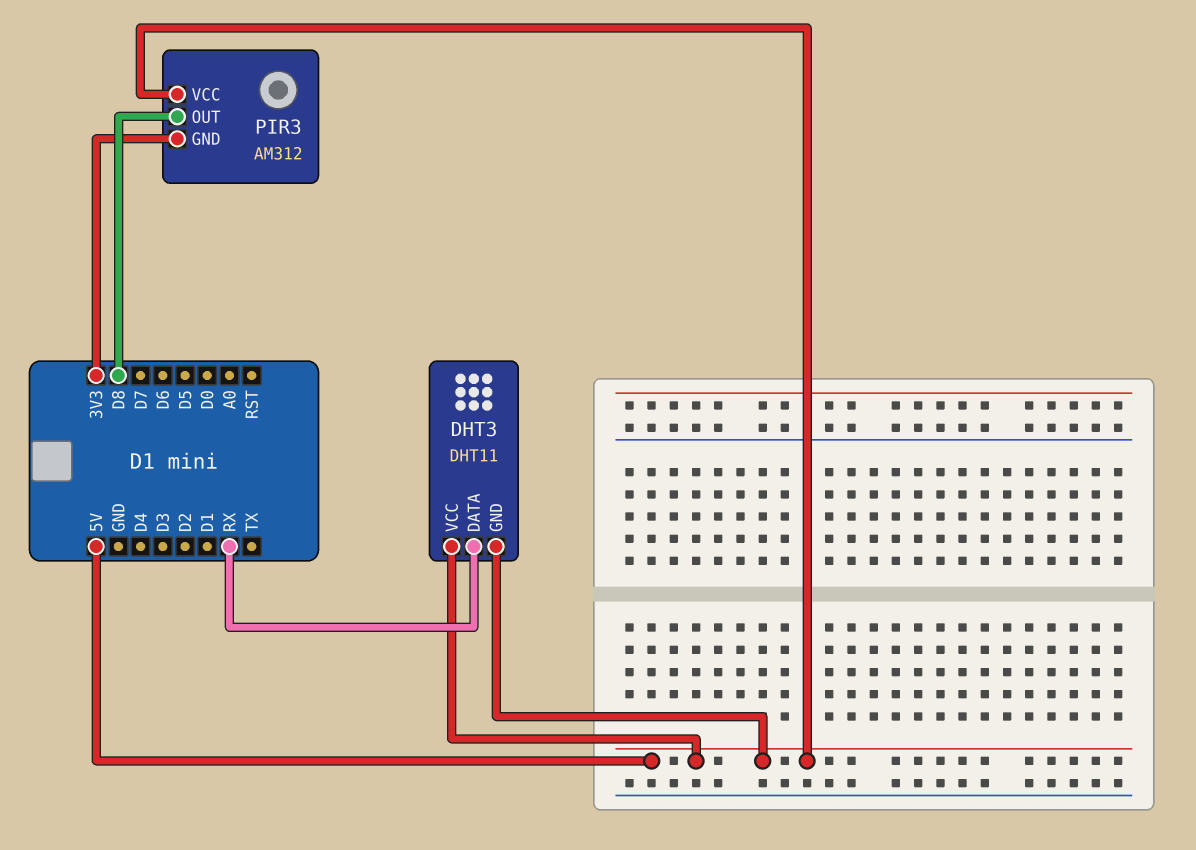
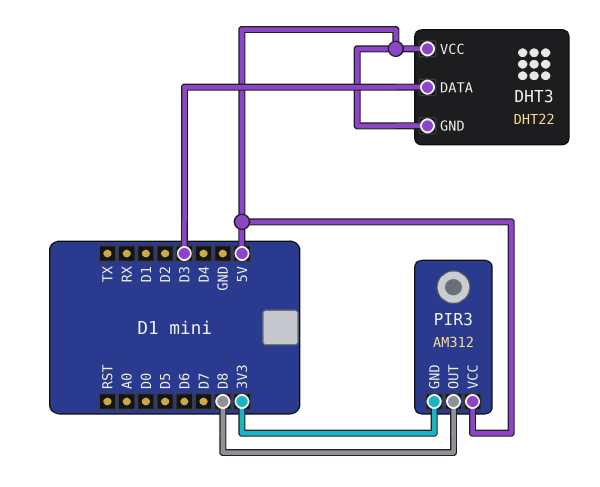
DHT3: DHT11 -> DHT22
DHT3 pin DATA: RX -> D3

